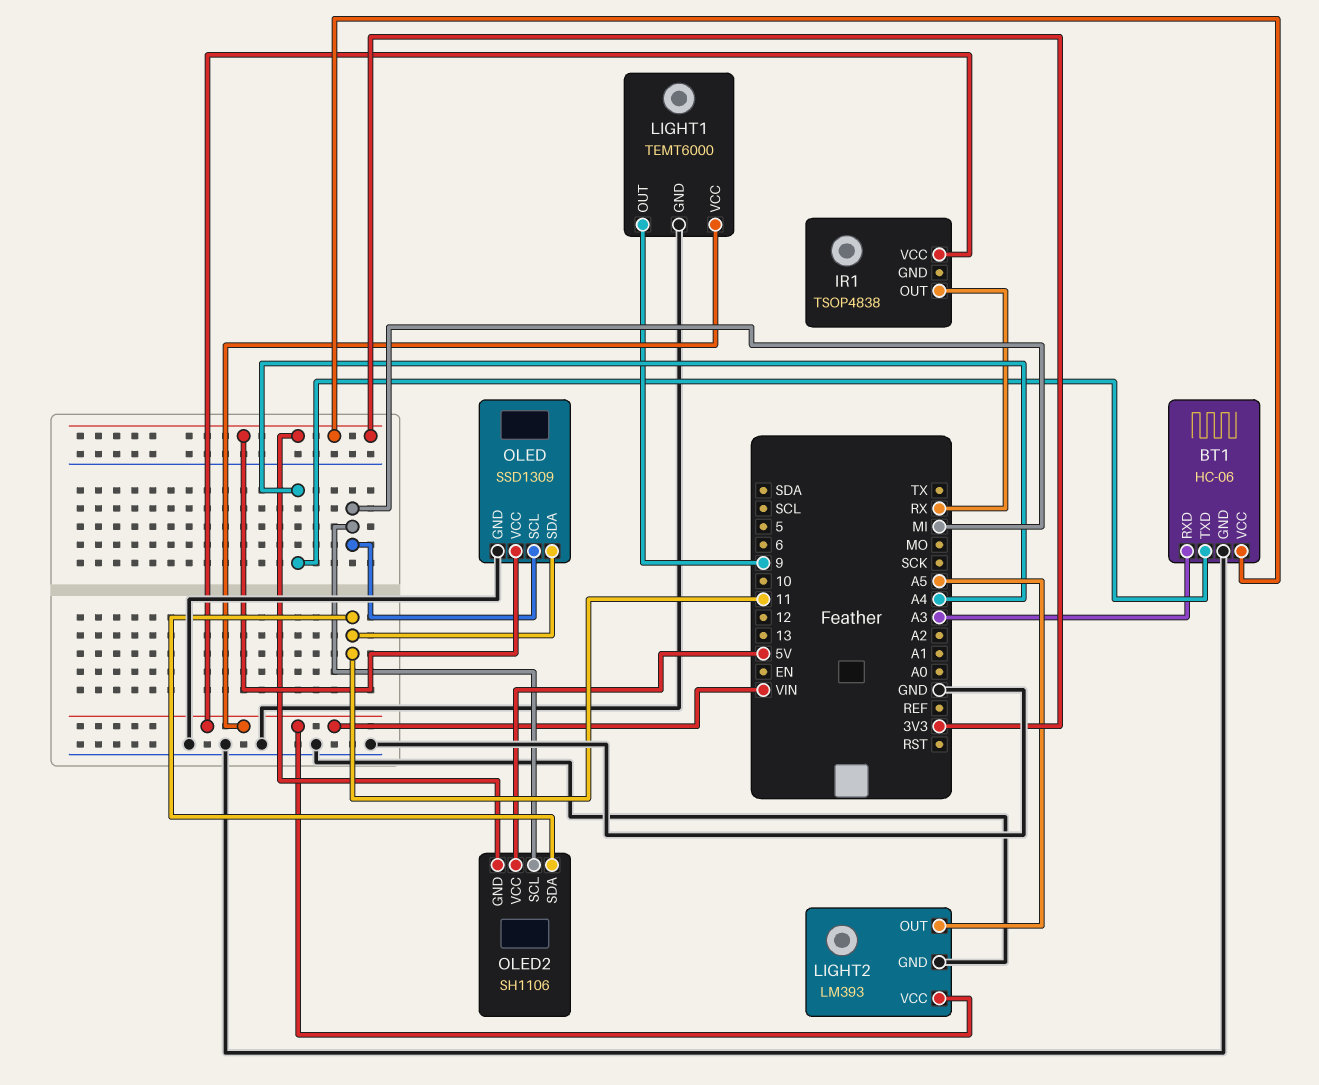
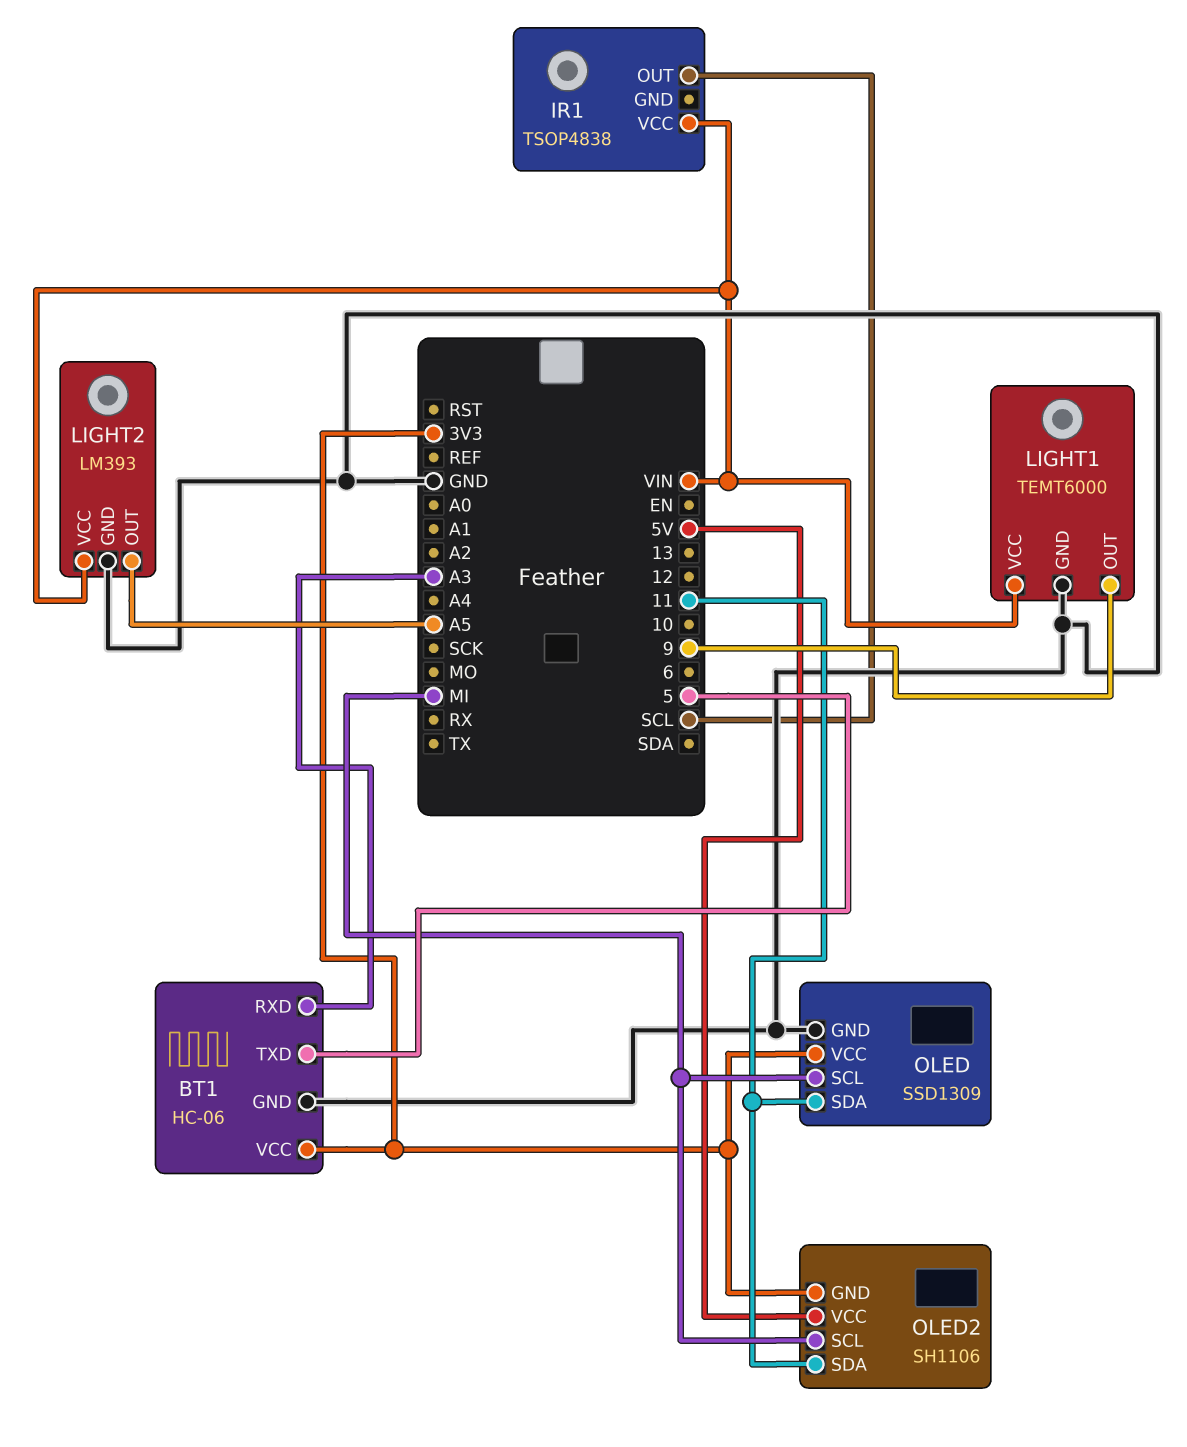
BT1 pin TXD: A4 -> 5
IR1 pin OUT: RX -> SCL

